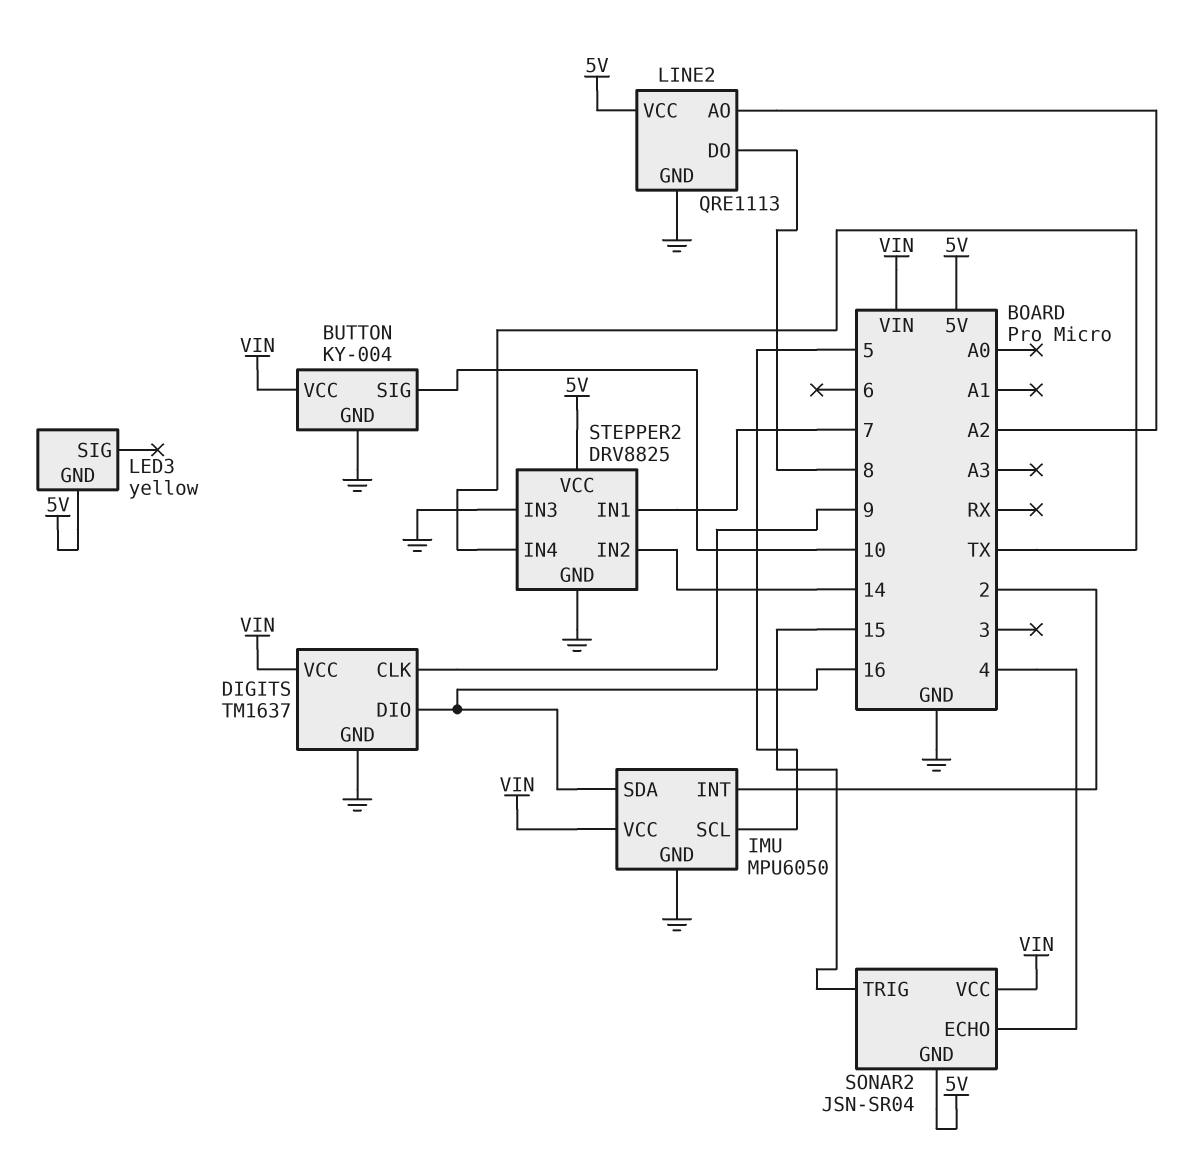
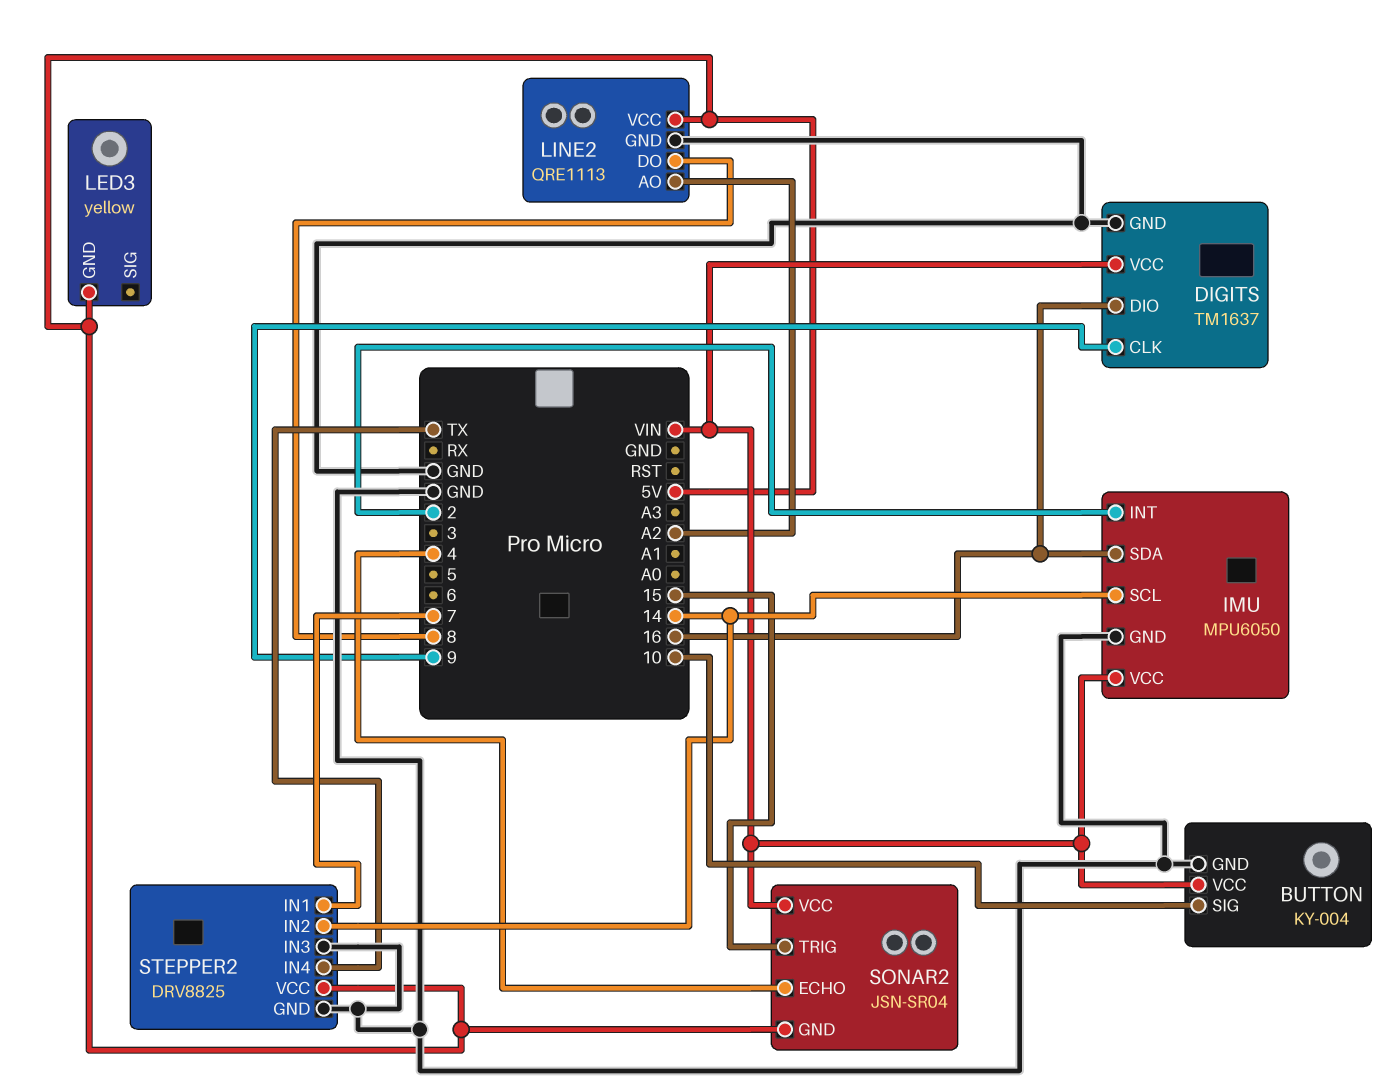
IMU pin SCL: 5 -> 14

